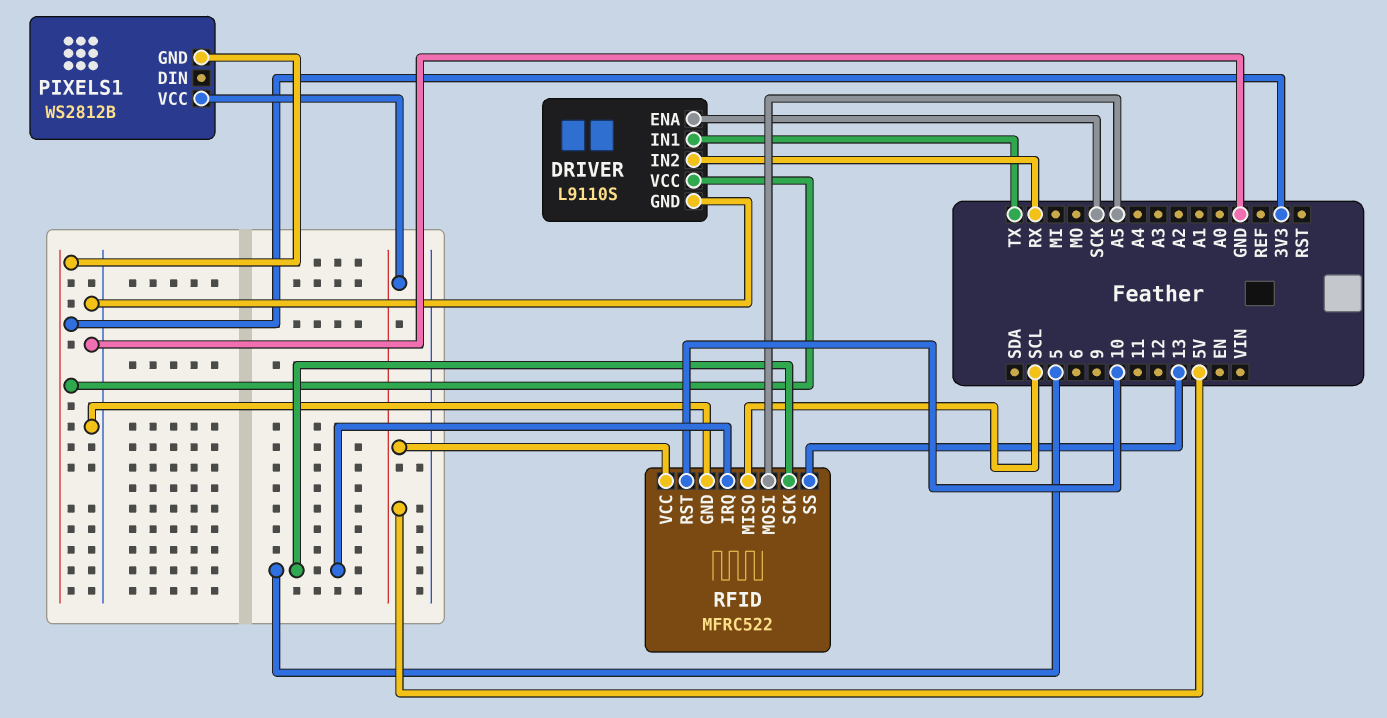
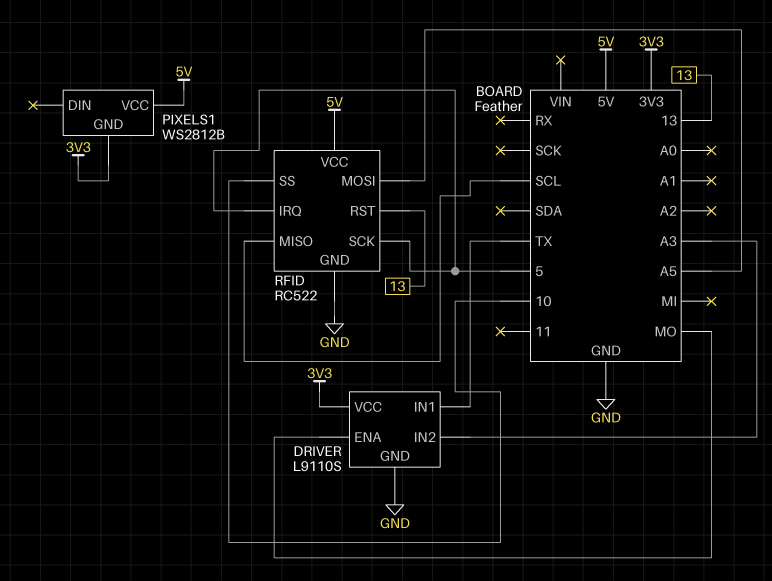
DRIVER pin ENA: SCK -> MO
DRIVER pin IN2: RX -> A3
RFID: MFRC522 -> RC522
RFID pin RST: 10 -> 13
RFID pin SS: 13 -> 10

